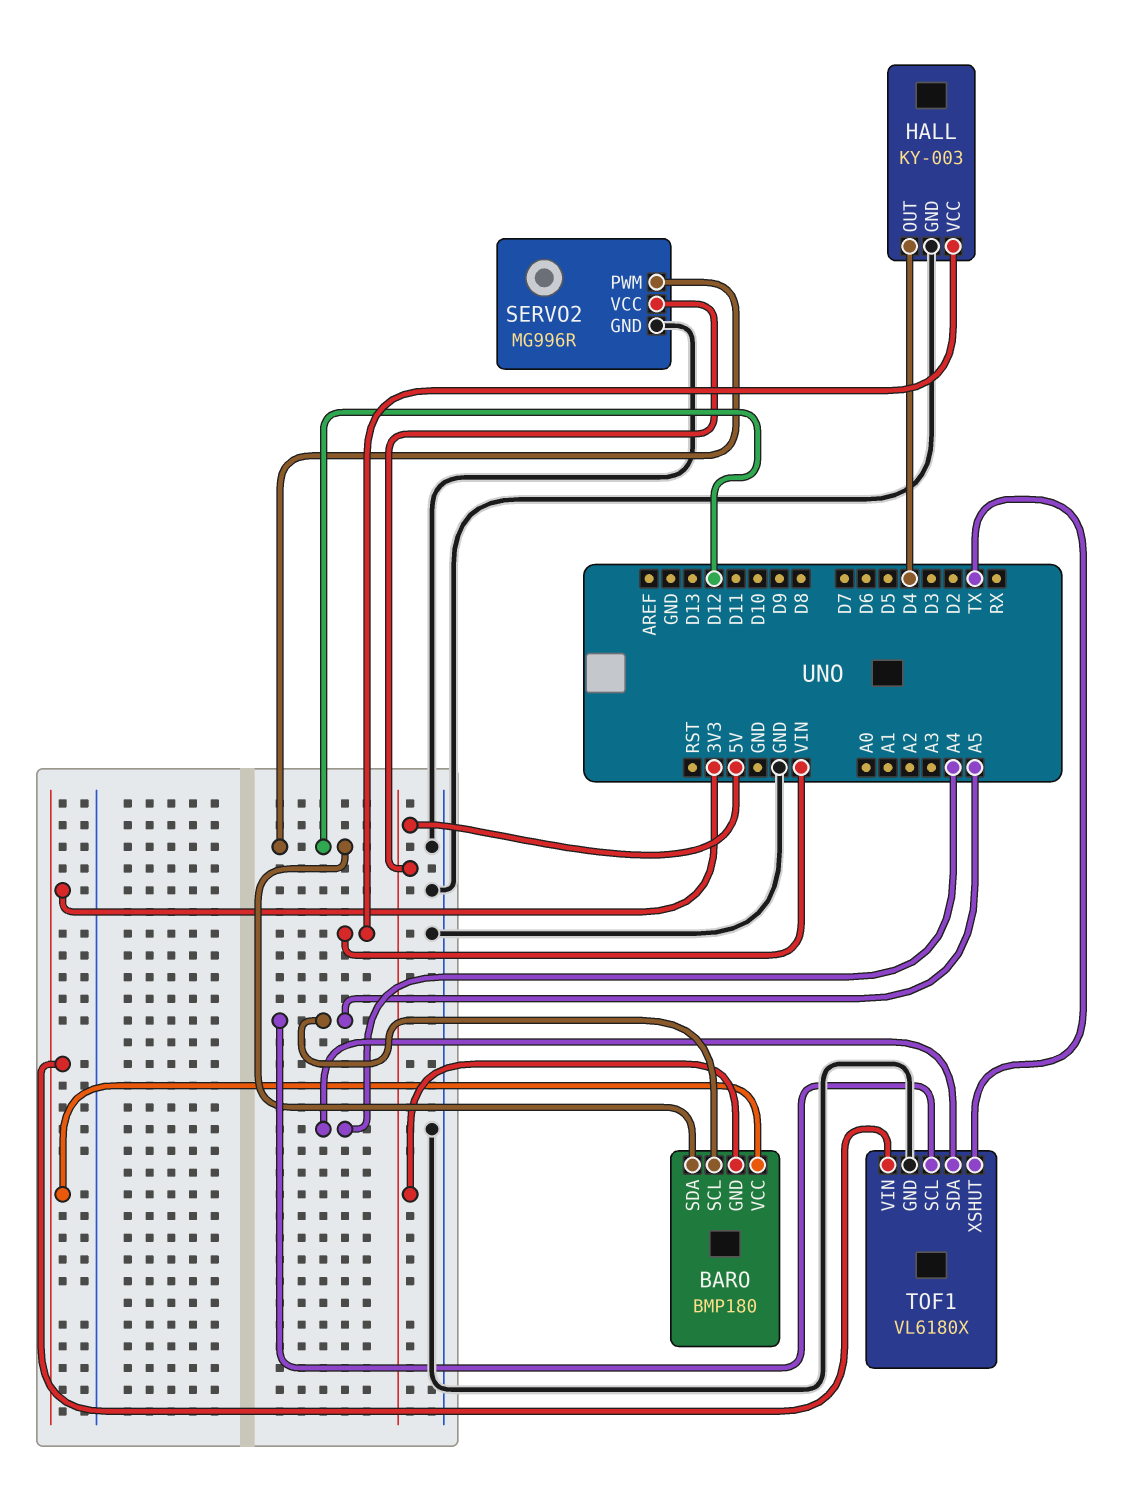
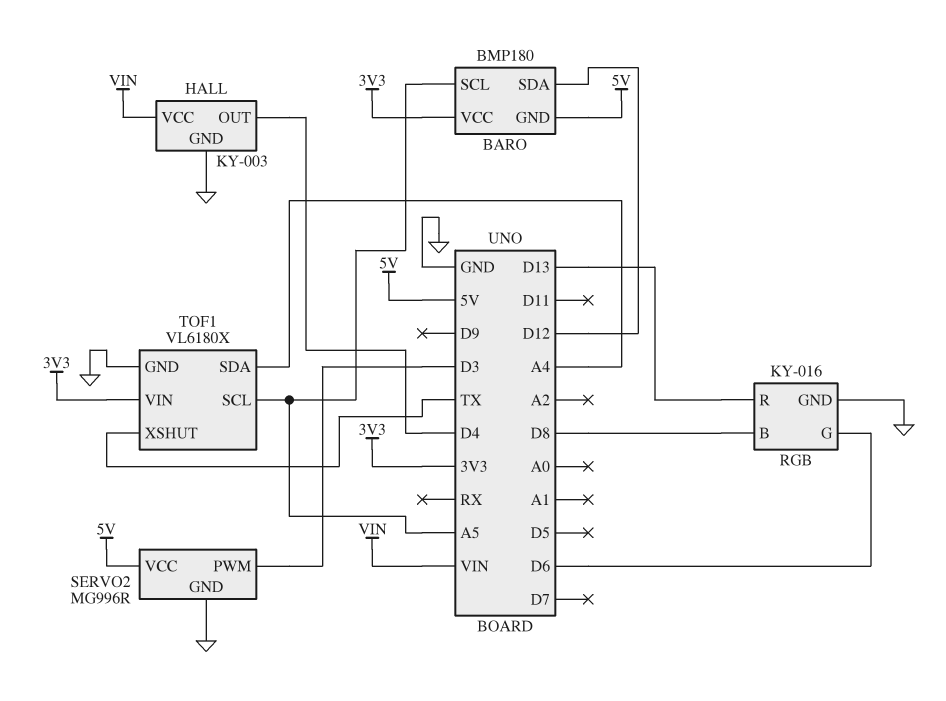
RGB: none -> KY-016
RGB pin B: none -> D8
RGB pin G: none -> D6
RGB pin GND: none -> GND
RGB pin R: none -> D13
SERVO2 pin PWM: D12 -> D3

